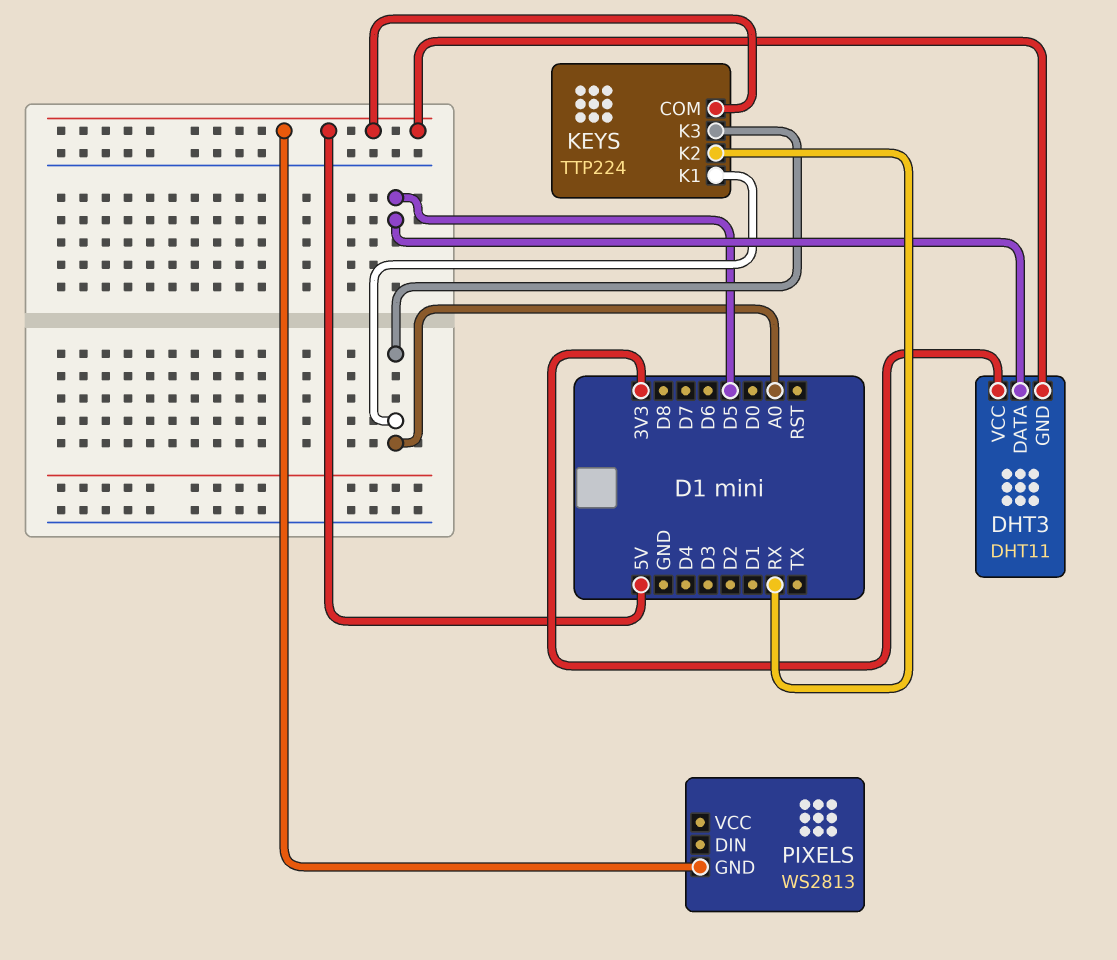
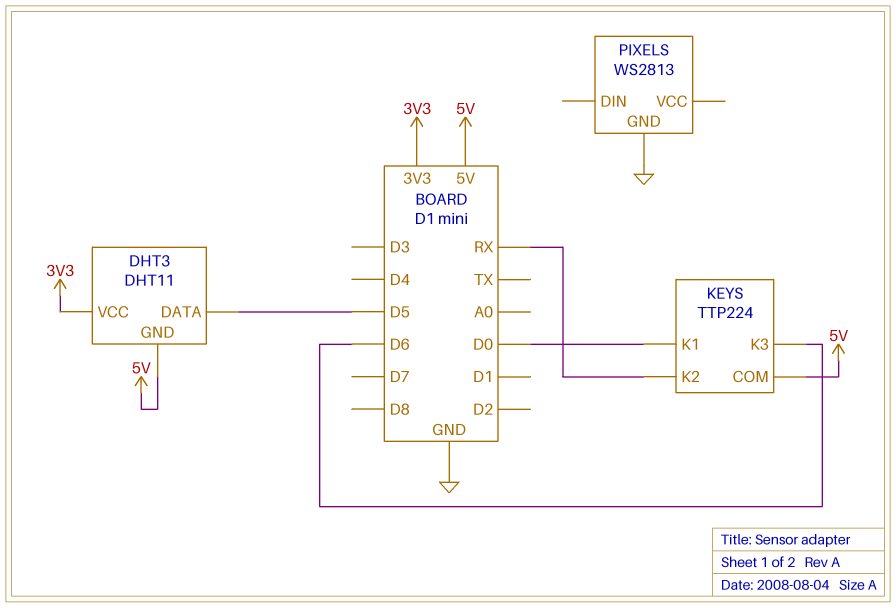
KEYS pin K1: A0 -> D0
KEYS pin K3: A0 -> D6
PIXELS pin GND: 5V -> GND

